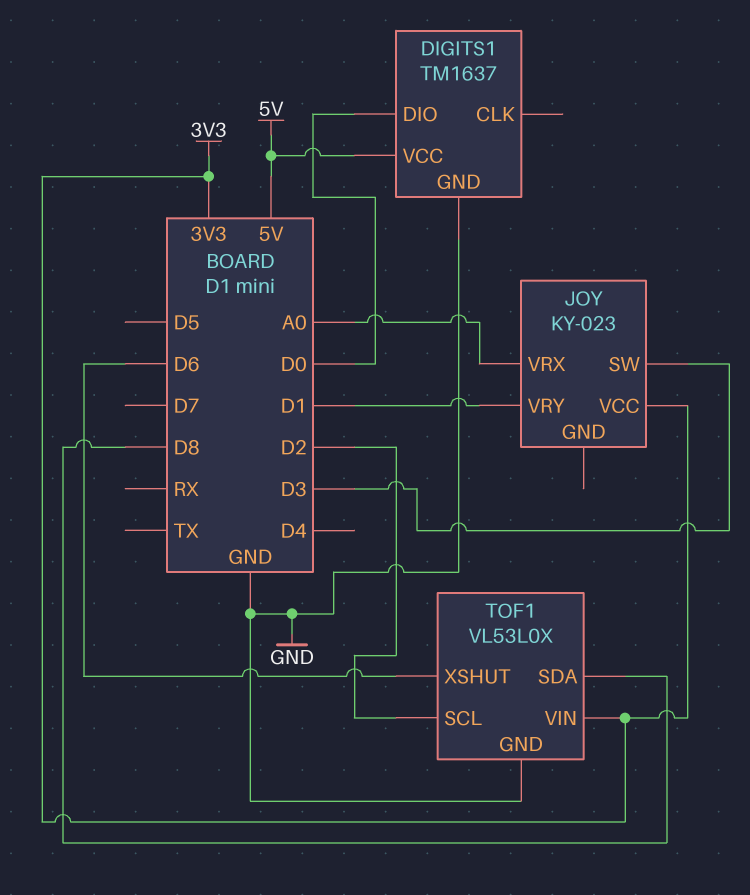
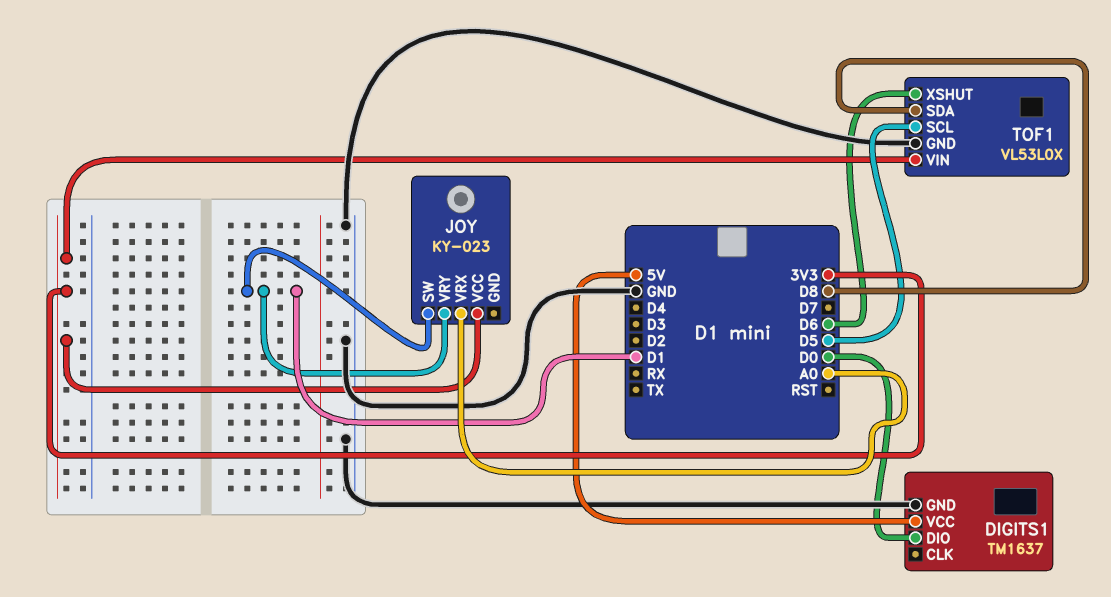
JOY pin SW: D3 -> D1
TOF1 pin SCL: D2 -> D5

